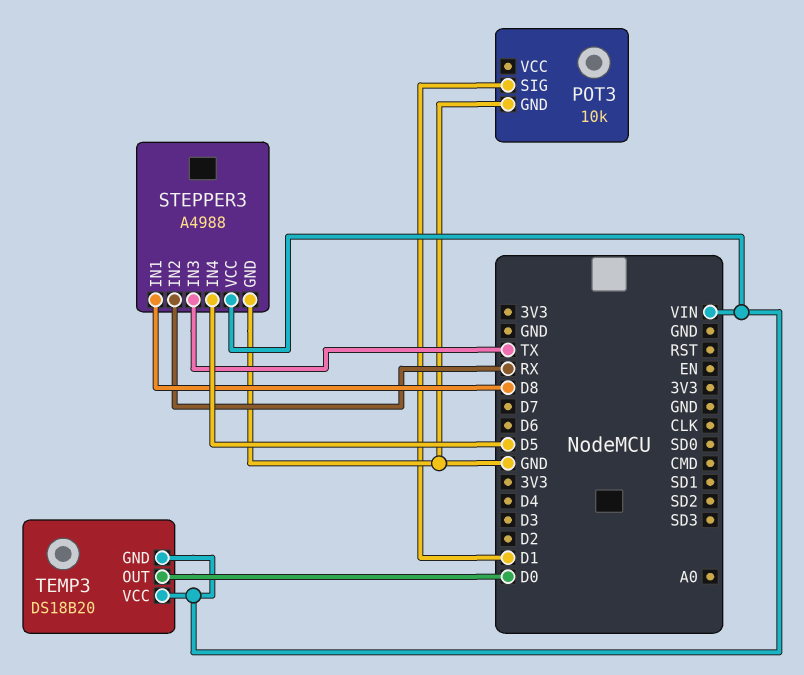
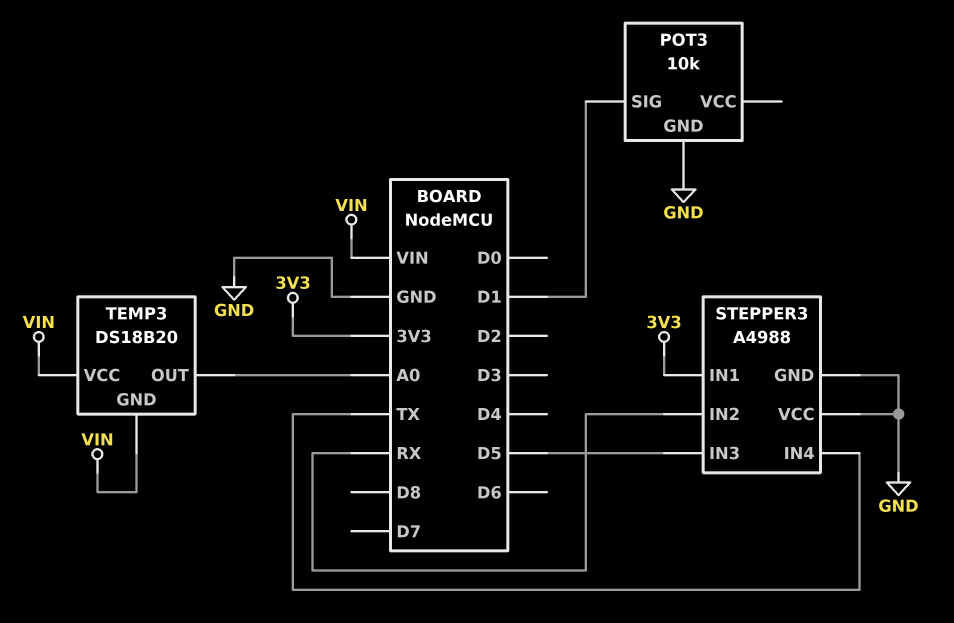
STEPPER3 pin IN1: D8 -> 3V3
STEPPER3 pin IN3: TX -> D5
STEPPER3 pin IN4: D5 -> TX
STEPPER3 pin VCC: VIN -> GND
TEMP3 pin OUT: D0 -> A0

